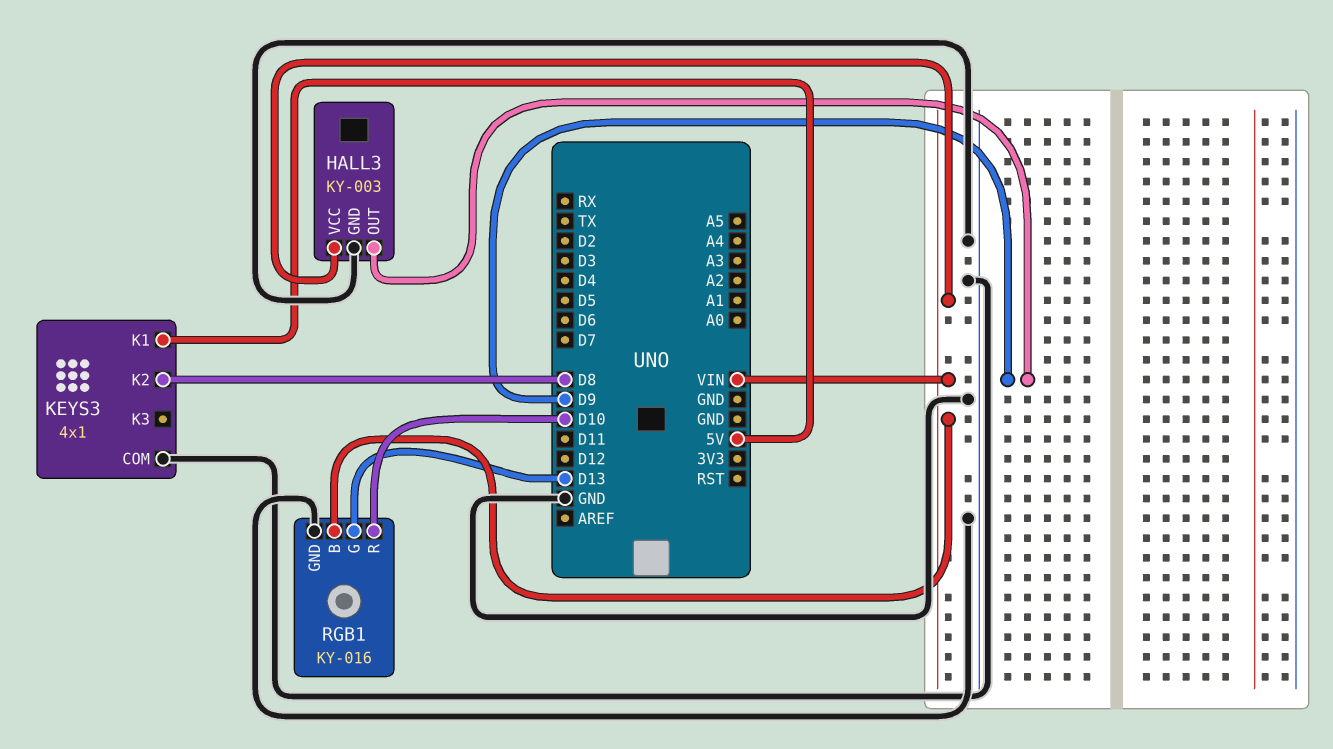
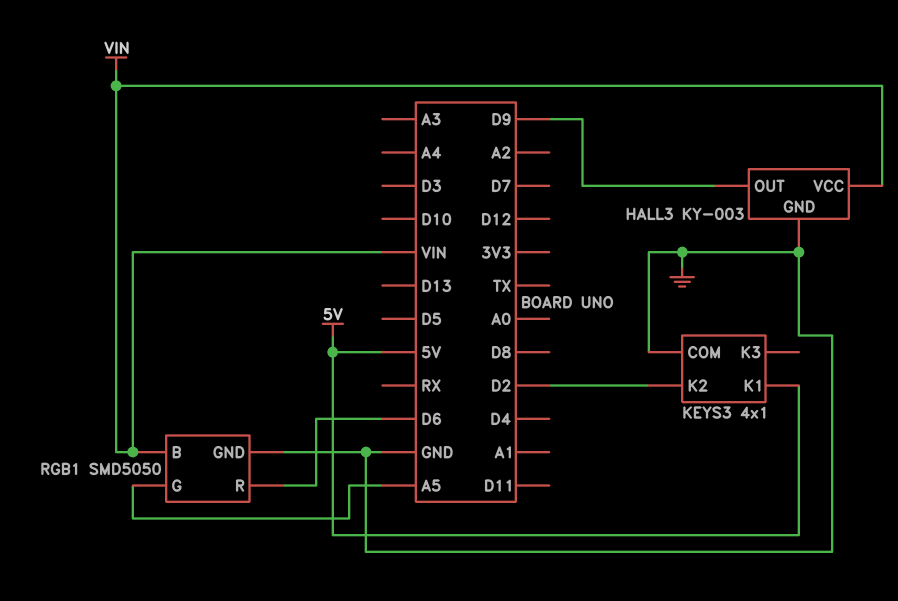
KEYS3 pin K2: D8 -> D2
RGB1: KY-016 -> SMD5050
RGB1 pin G: D13 -> A5
RGB1 pin R: D10 -> D6

